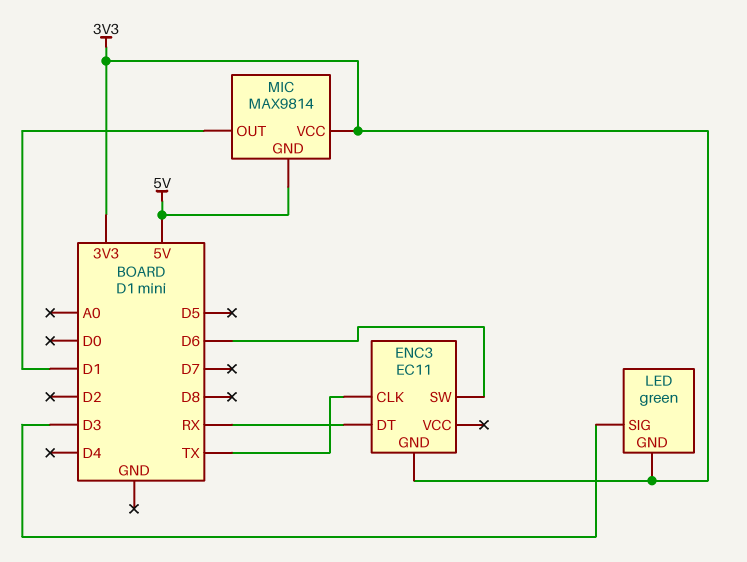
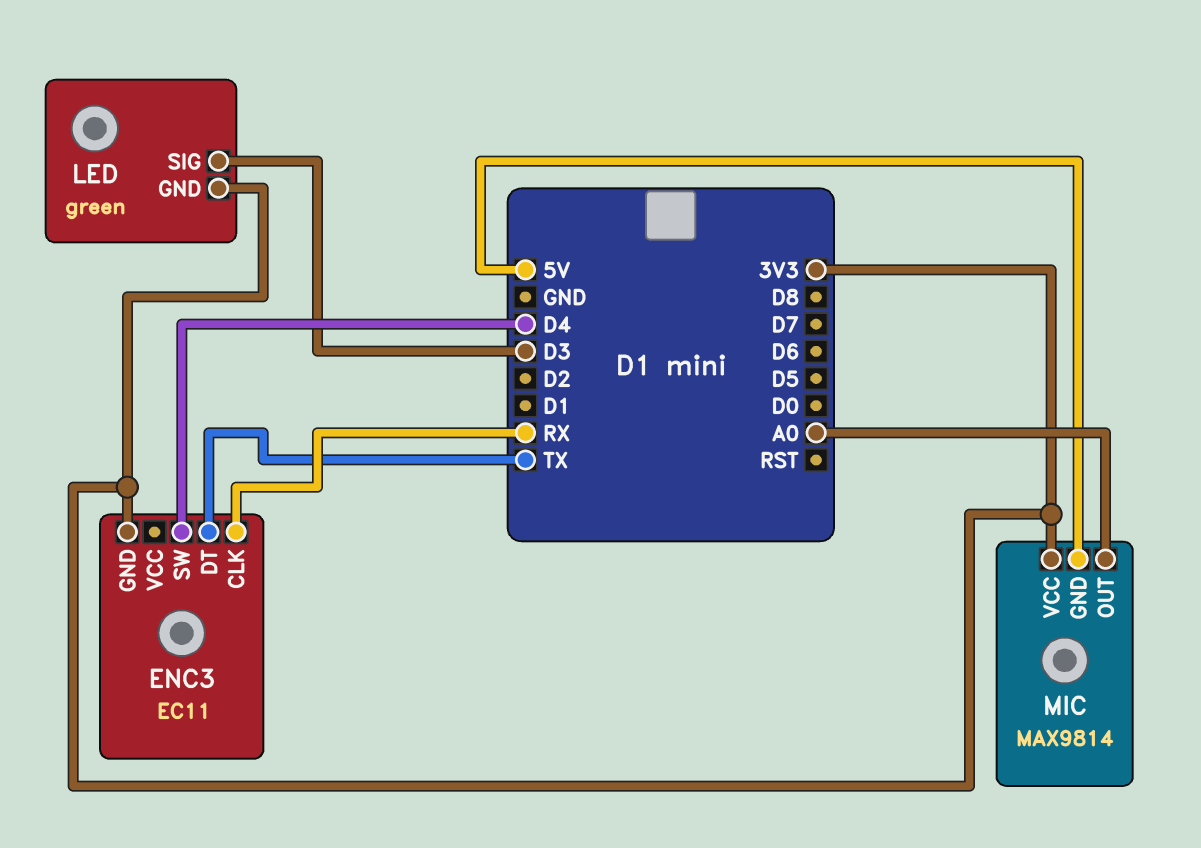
ENC3 pin CLK: TX -> RX
ENC3 pin DT: RX -> TX
ENC3 pin SW: D6 -> D4
MIC pin OUT: D1 -> A0

